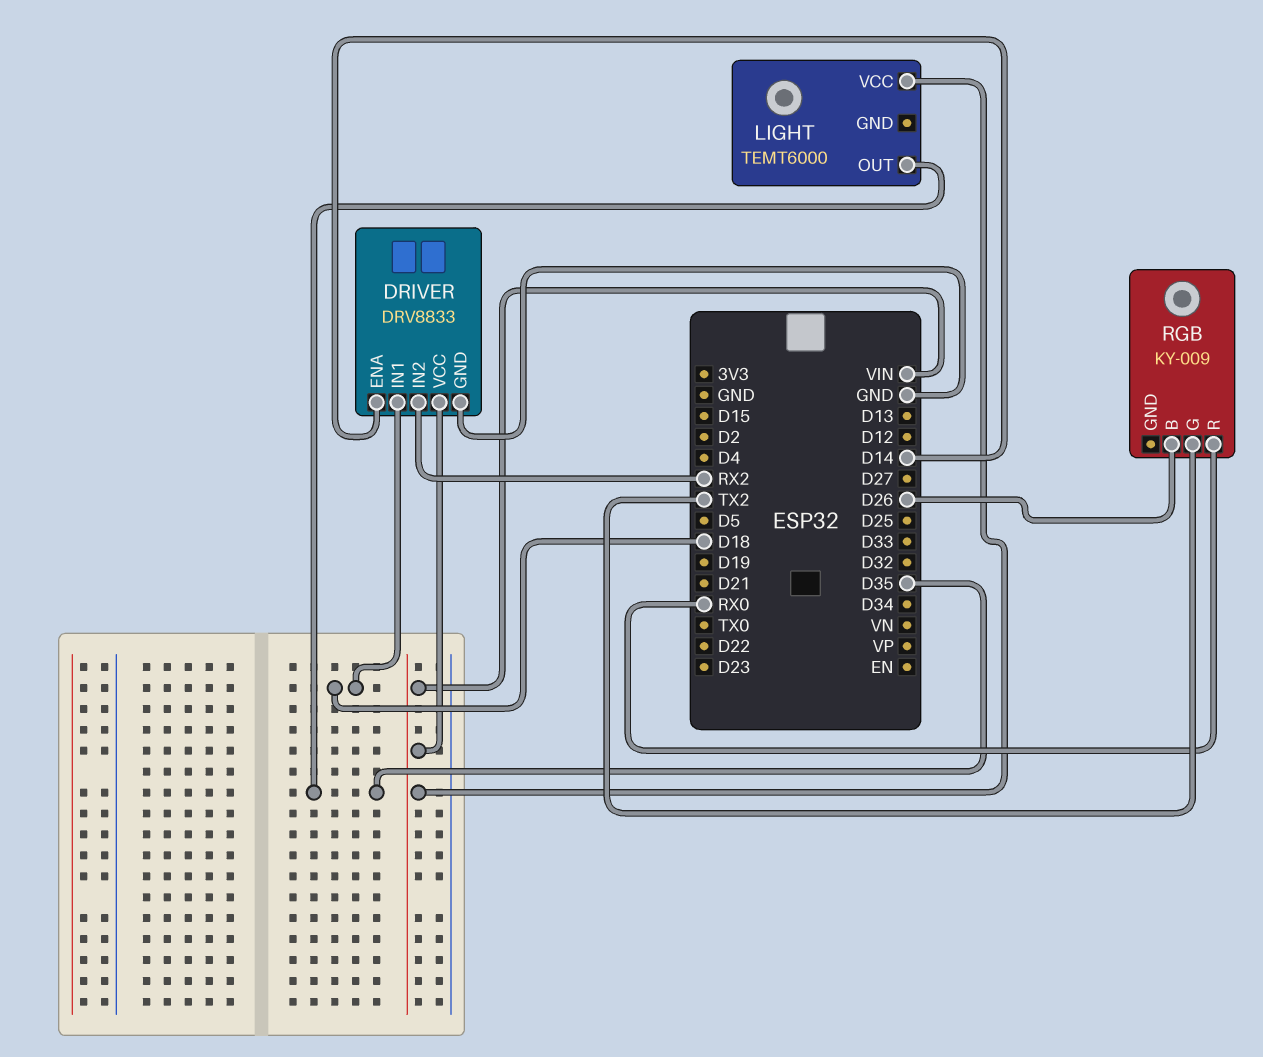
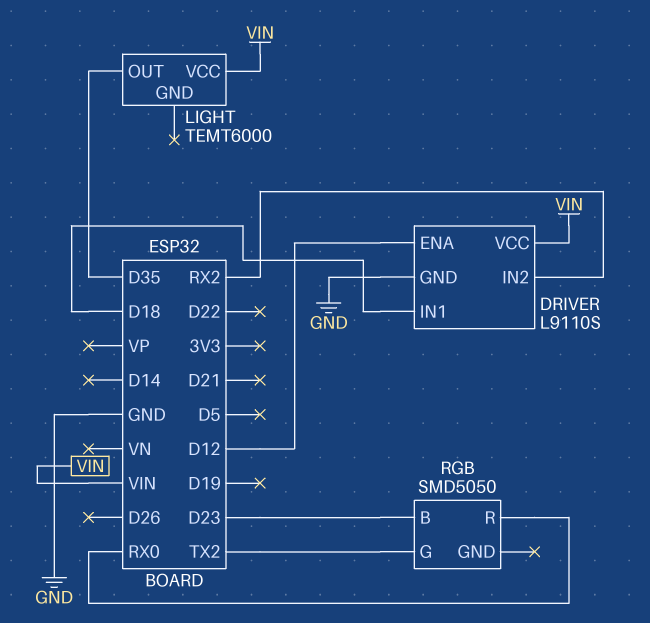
DRIVER: DRV8833 -> L9110S
DRIVER pin ENA: D14 -> D12
RGB: KY-009 -> SMD5050
RGB pin B: D26 -> D23

